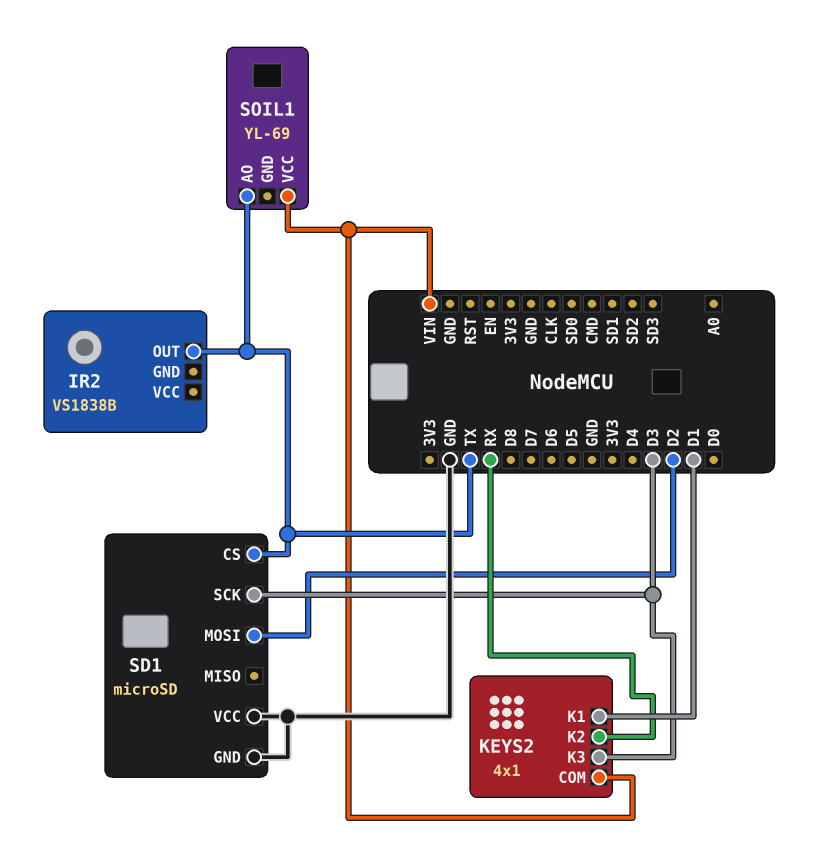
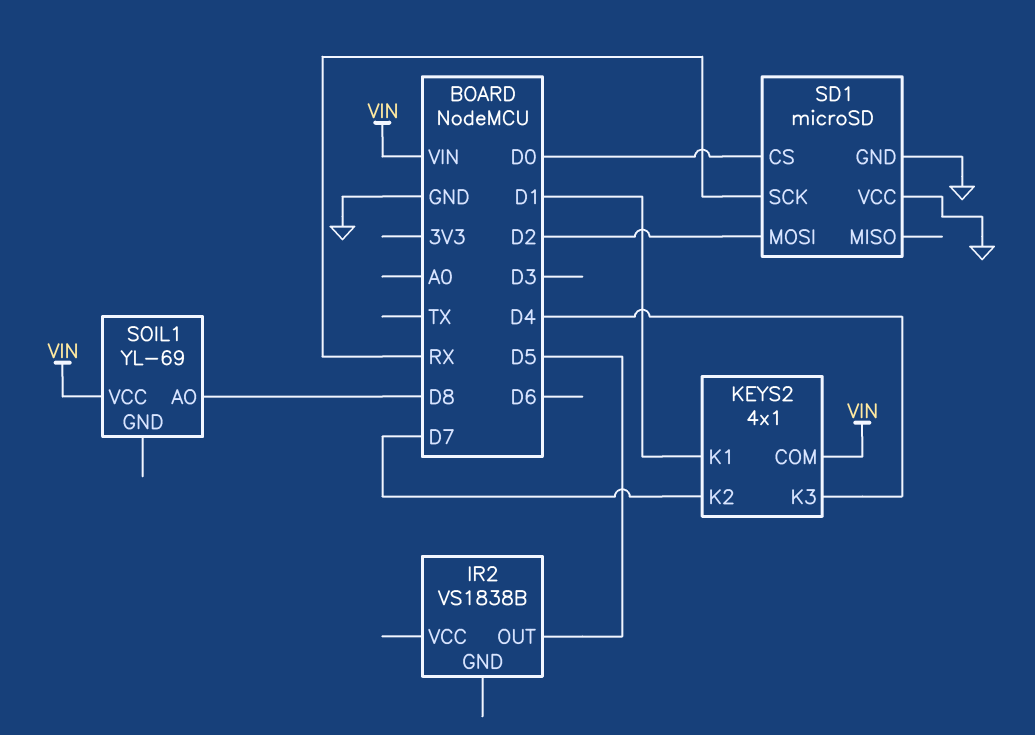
IR2 pin OUT: TX -> D5
KEYS2 pin K2: RX -> D7
KEYS2 pin K3: D3 -> D4
SD1 pin CS: TX -> D0
SD1 pin SCK: D3 -> RX
SOIL1 pin AO: TX -> D8

